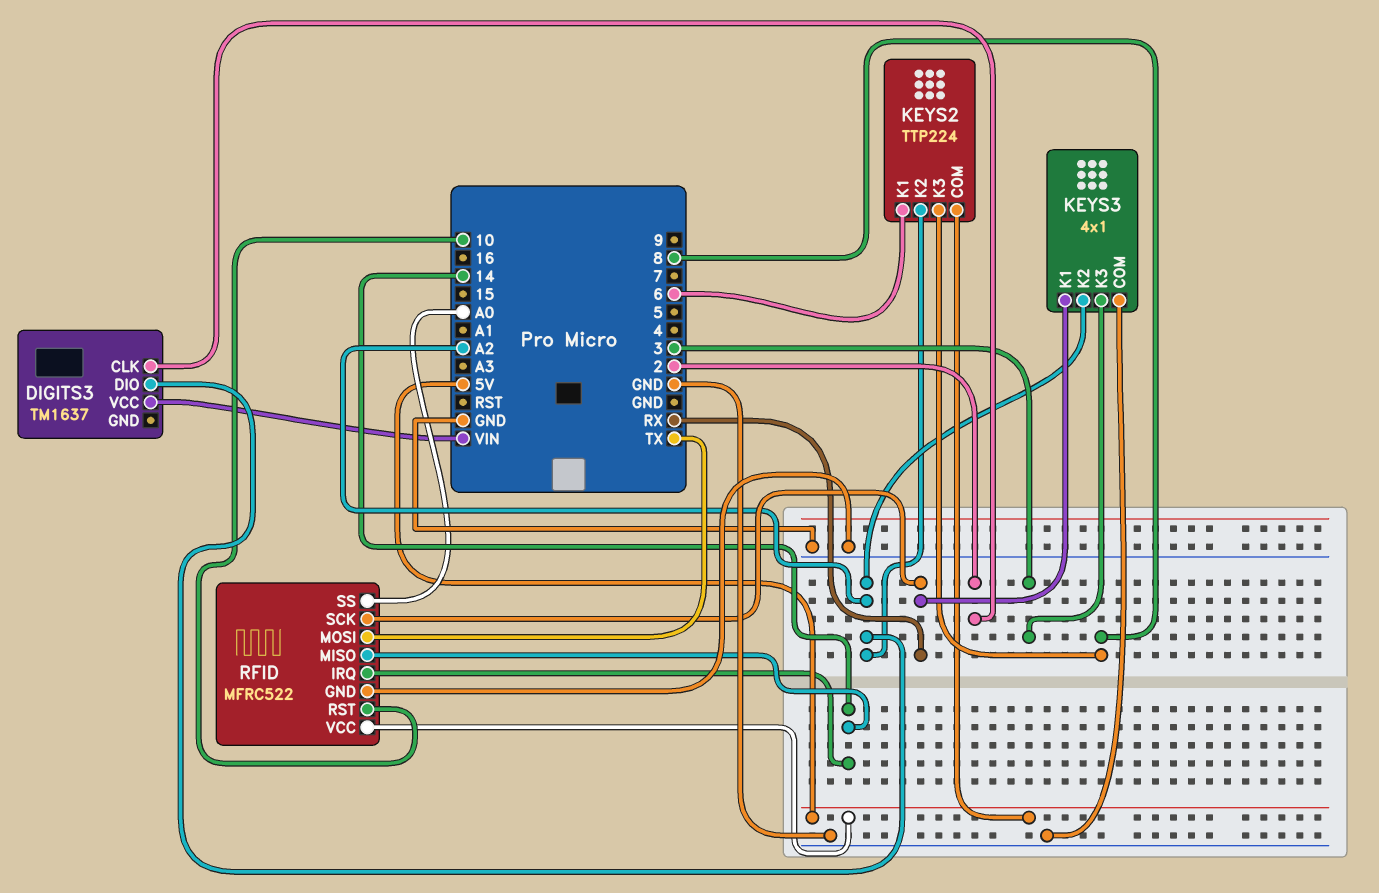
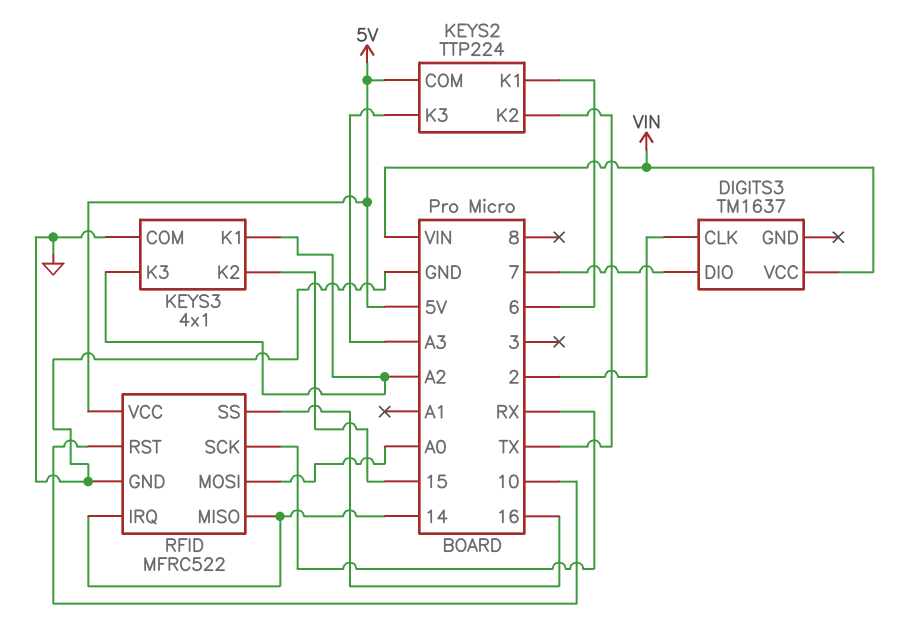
DIGITS3 pin DIO: A2 -> 7
KEYS2 pin K2: A2 -> TX
KEYS2 pin K3: 8 -> A3
KEYS3 pin K1: RX -> A2
KEYS3 pin K2: A2 -> 15
KEYS3 pin K3: 3 -> A2
RFID pin MOSI: TX -> A0
RFID pin SS: A0 -> 16

